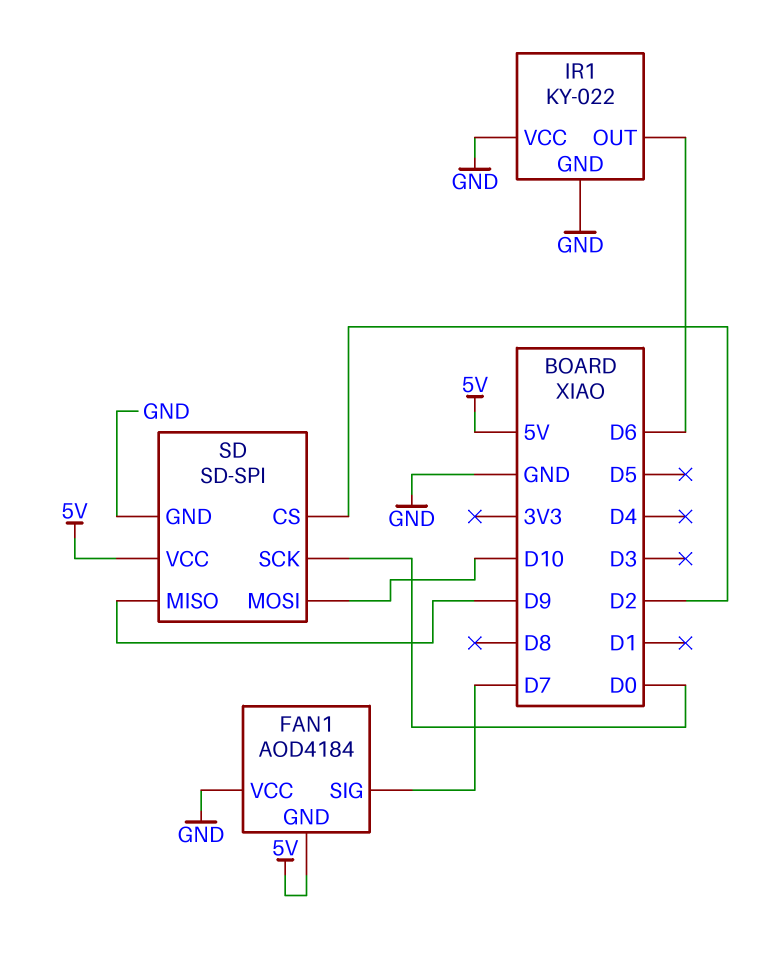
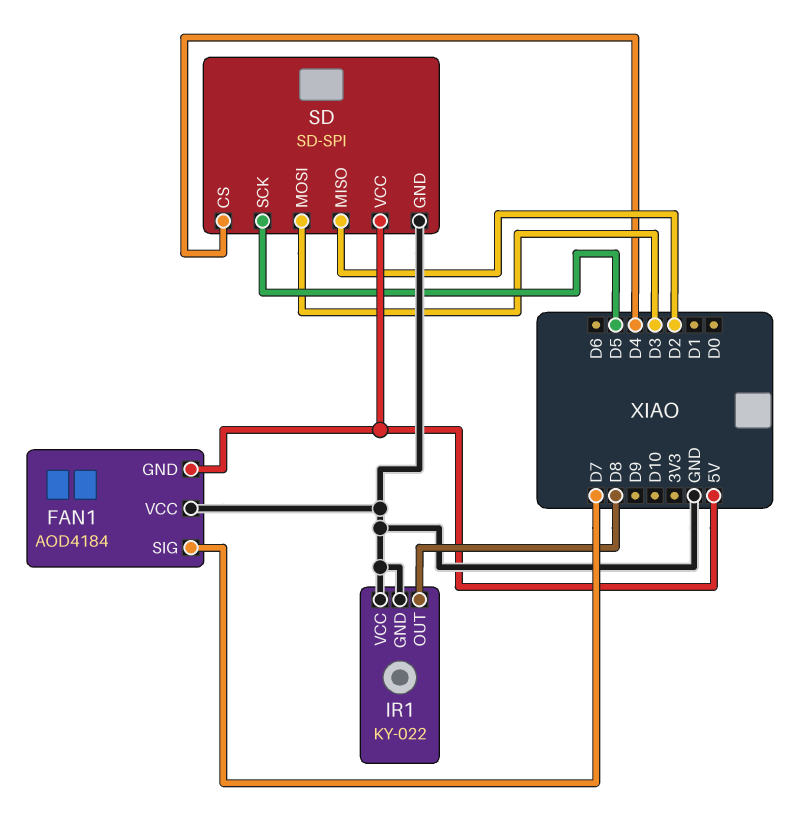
IR1 pin OUT: D6 -> D8
SD pin CS: D2 -> D4
SD pin MISO: D9 -> D2
SD pin MOSI: D10 -> D3
SD pin SCK: D0 -> D5

